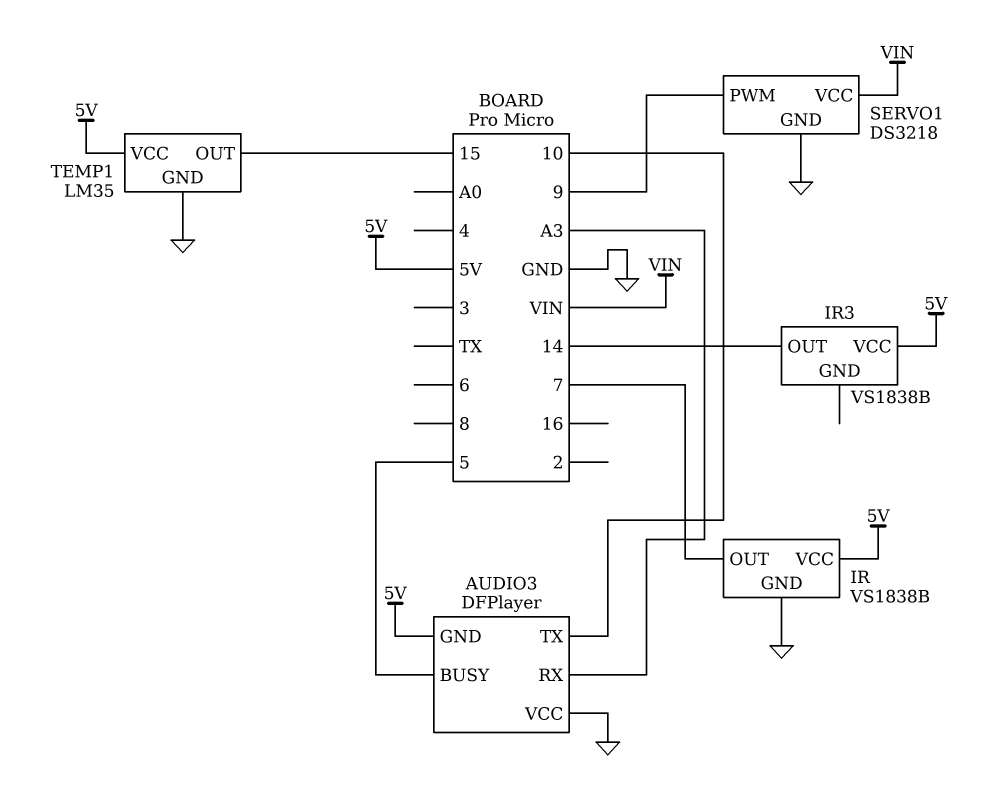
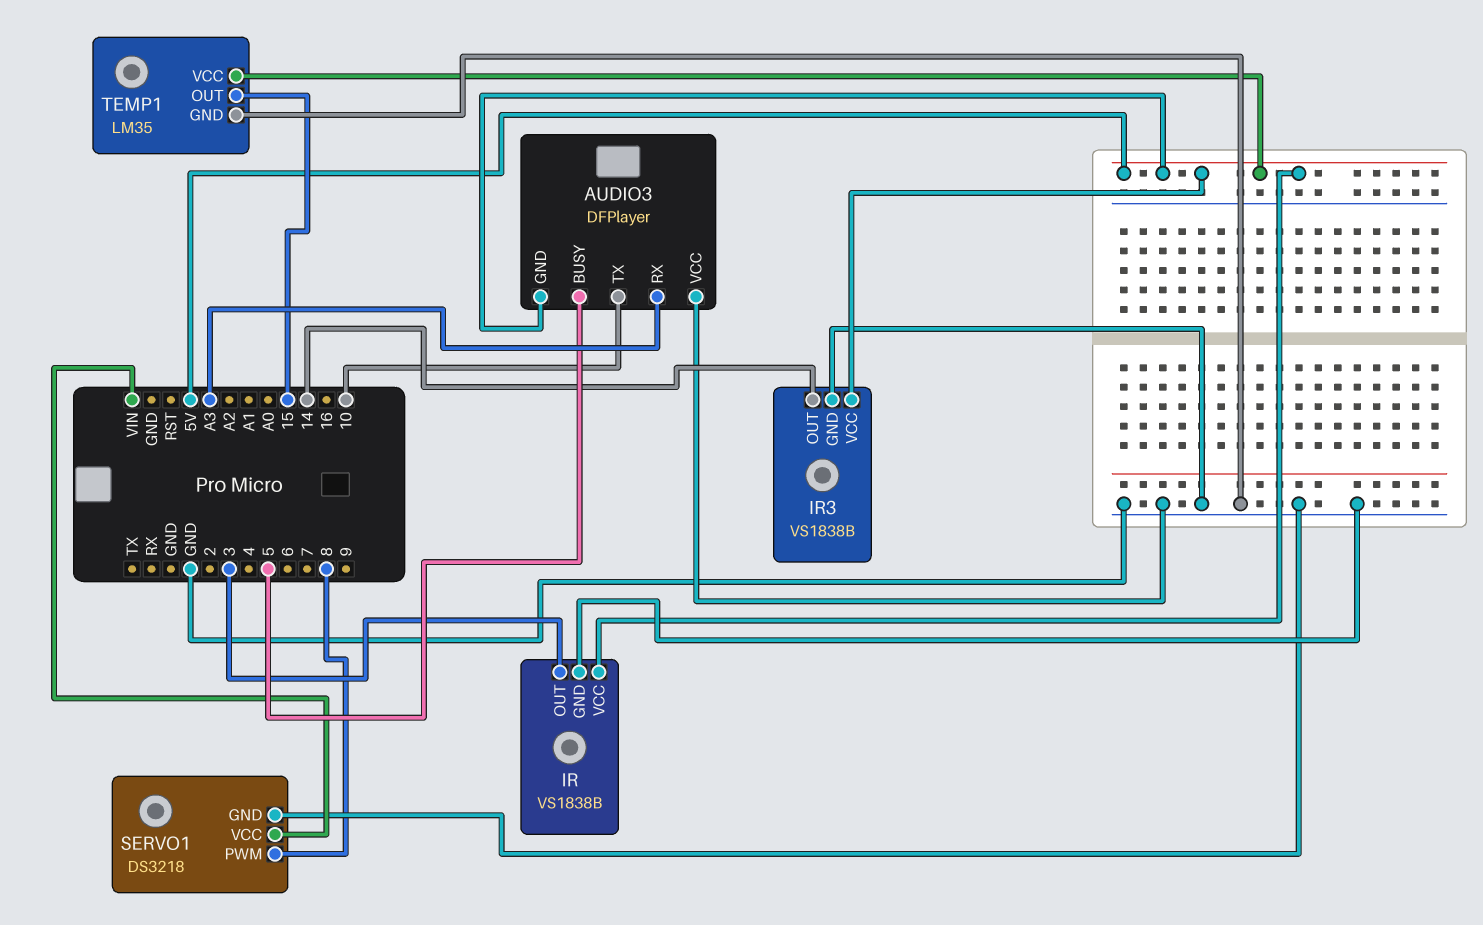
IR pin OUT: 7 -> 3
IR3 pin GND: none -> GND
SERVO1 pin PWM: 9 -> 8

